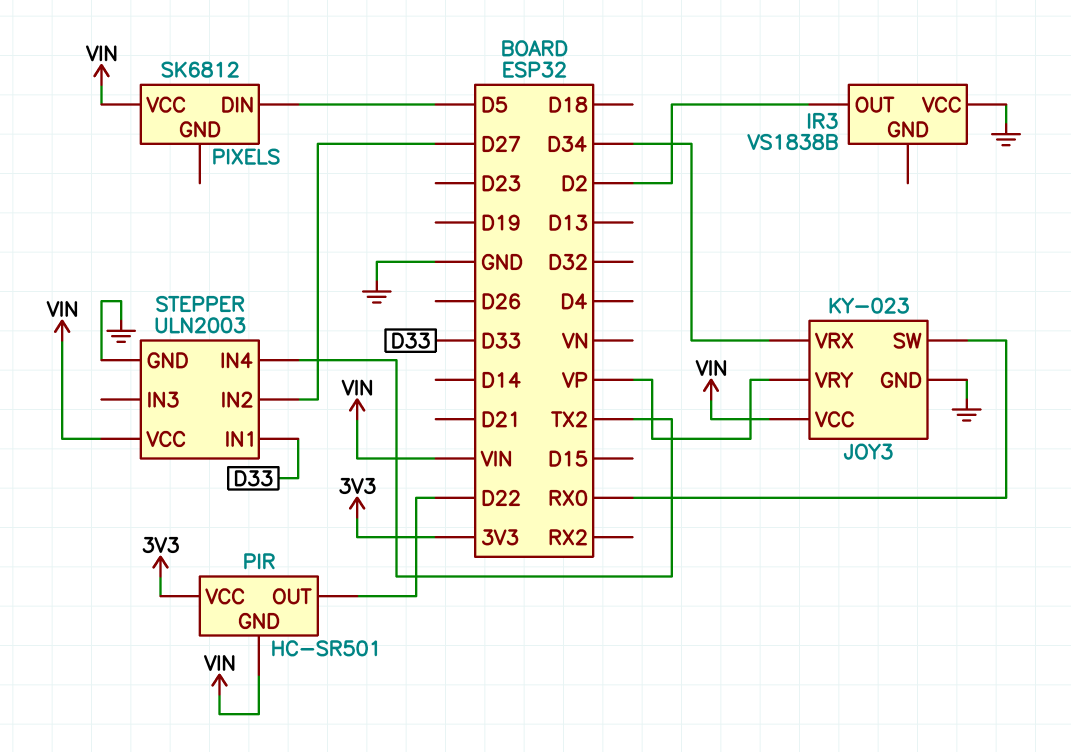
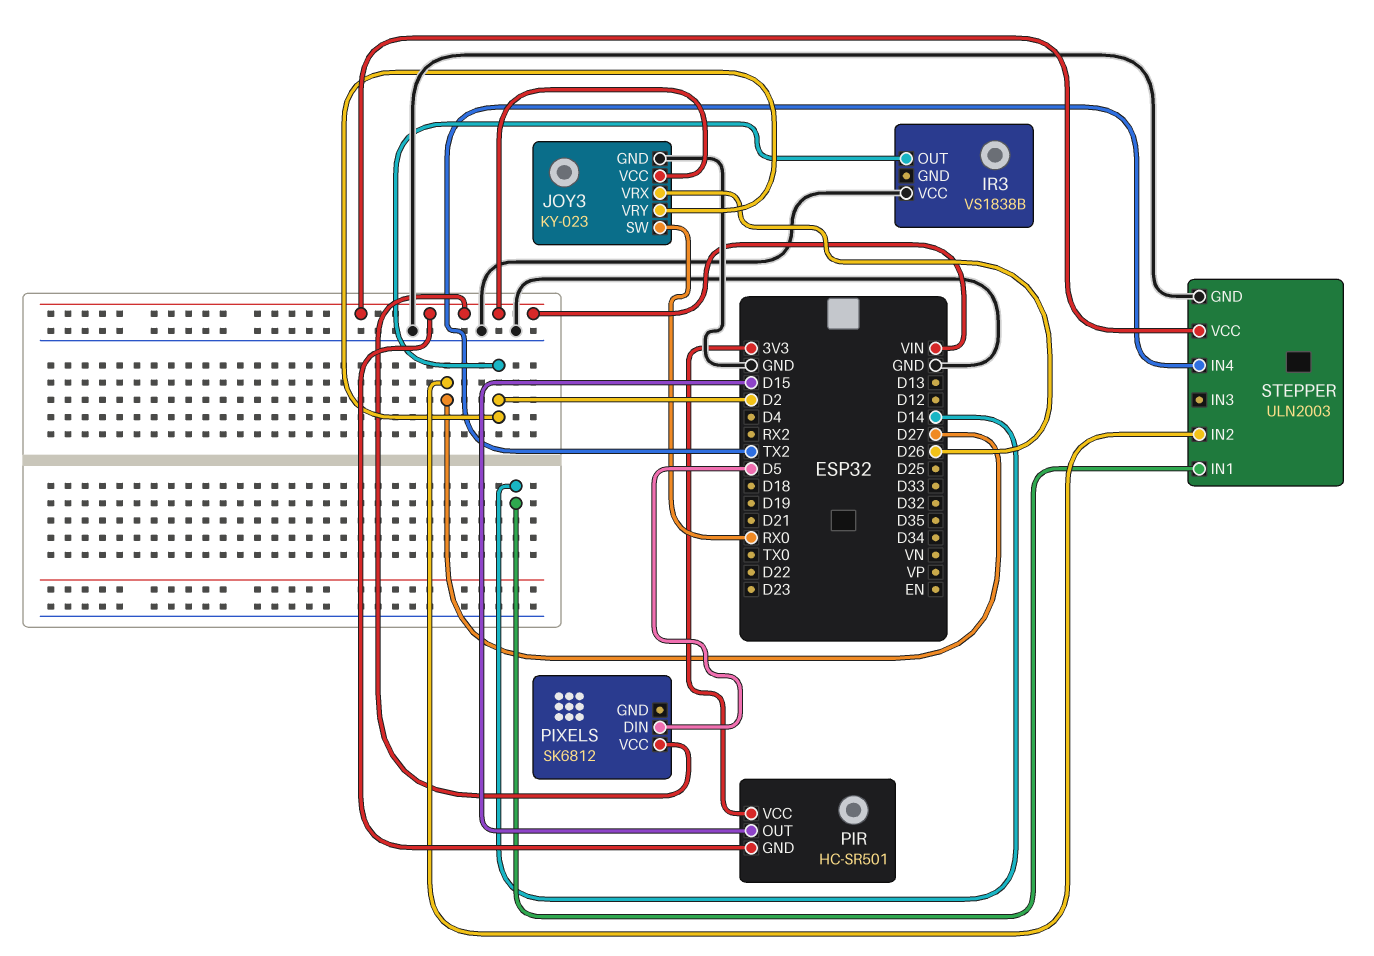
JOY3 pin VRX: D34 -> D26
JOY3 pin VRY: VP -> D2
PIR pin OUT: D22 -> D15
STEPPER pin IN1: D33 -> D14

